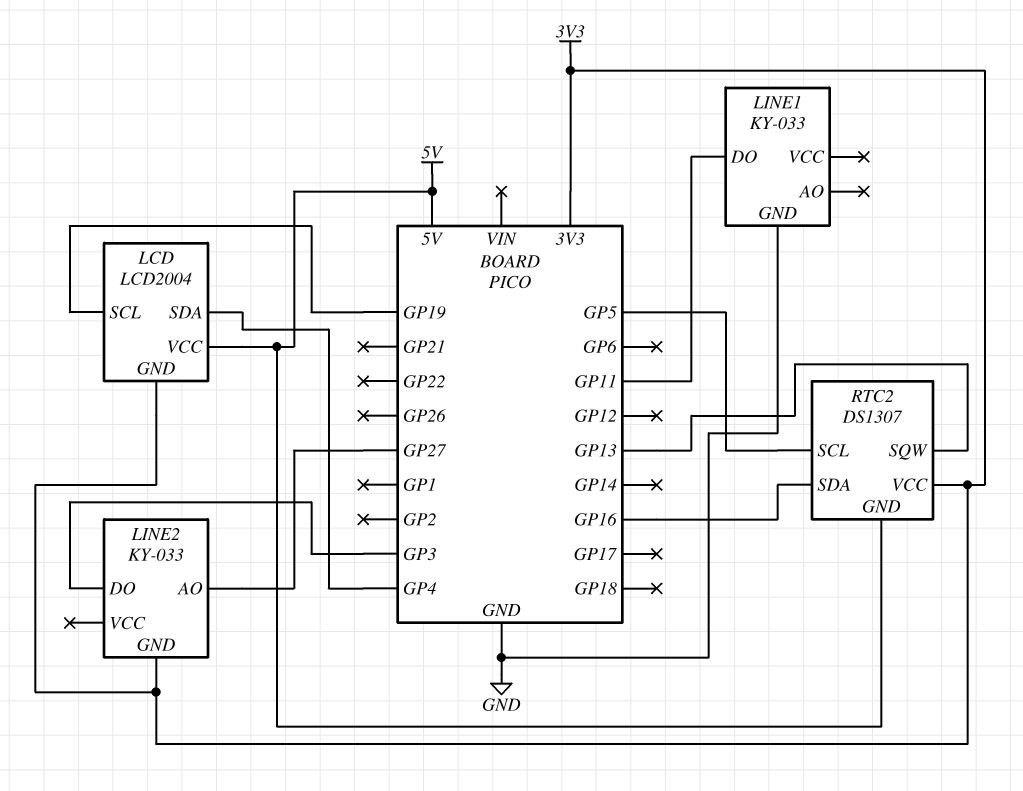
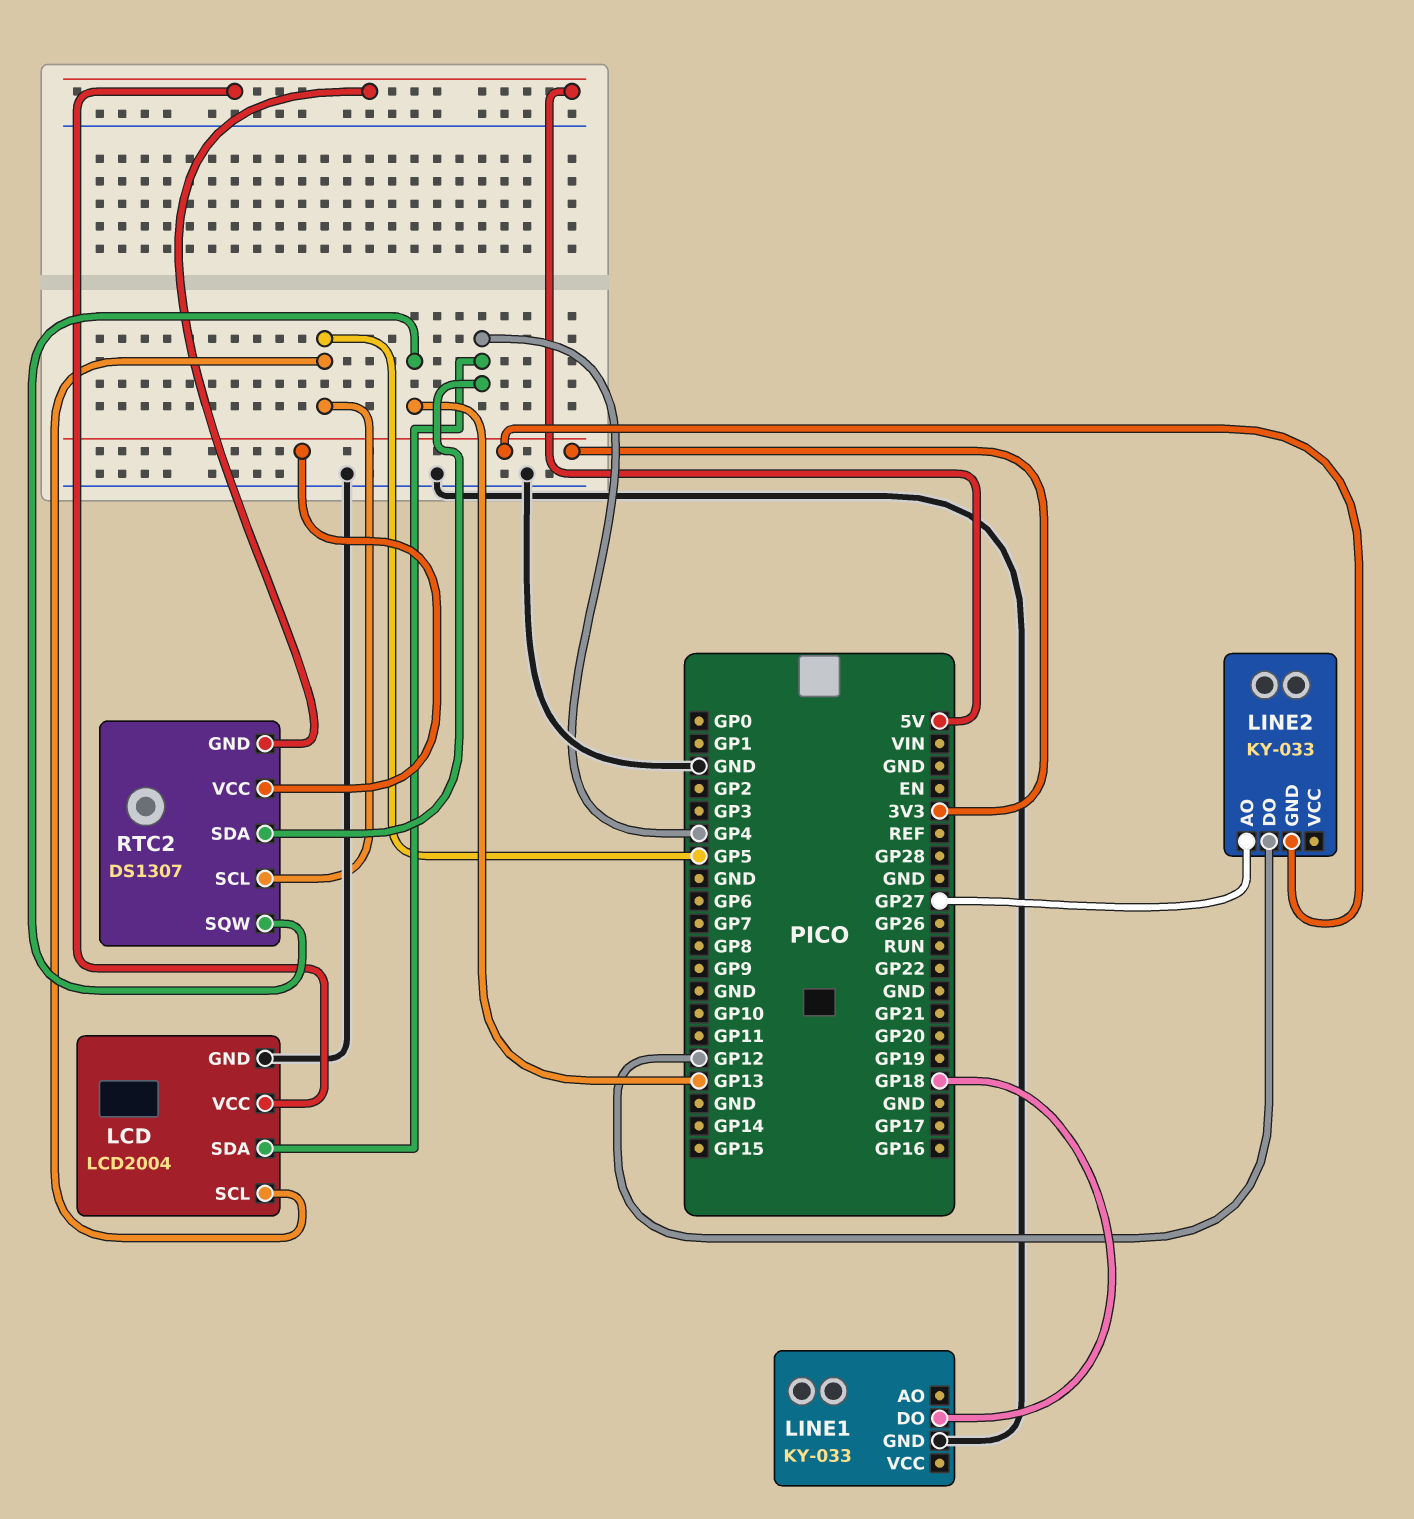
LCD pin GND: 3V3 -> GND
LCD pin SCL: GP19 -> GP5
LINE1 pin DO: GP11 -> GP18
LINE2 pin DO: GP3 -> GP12
RTC2 pin SDA: GP16 -> GP4

